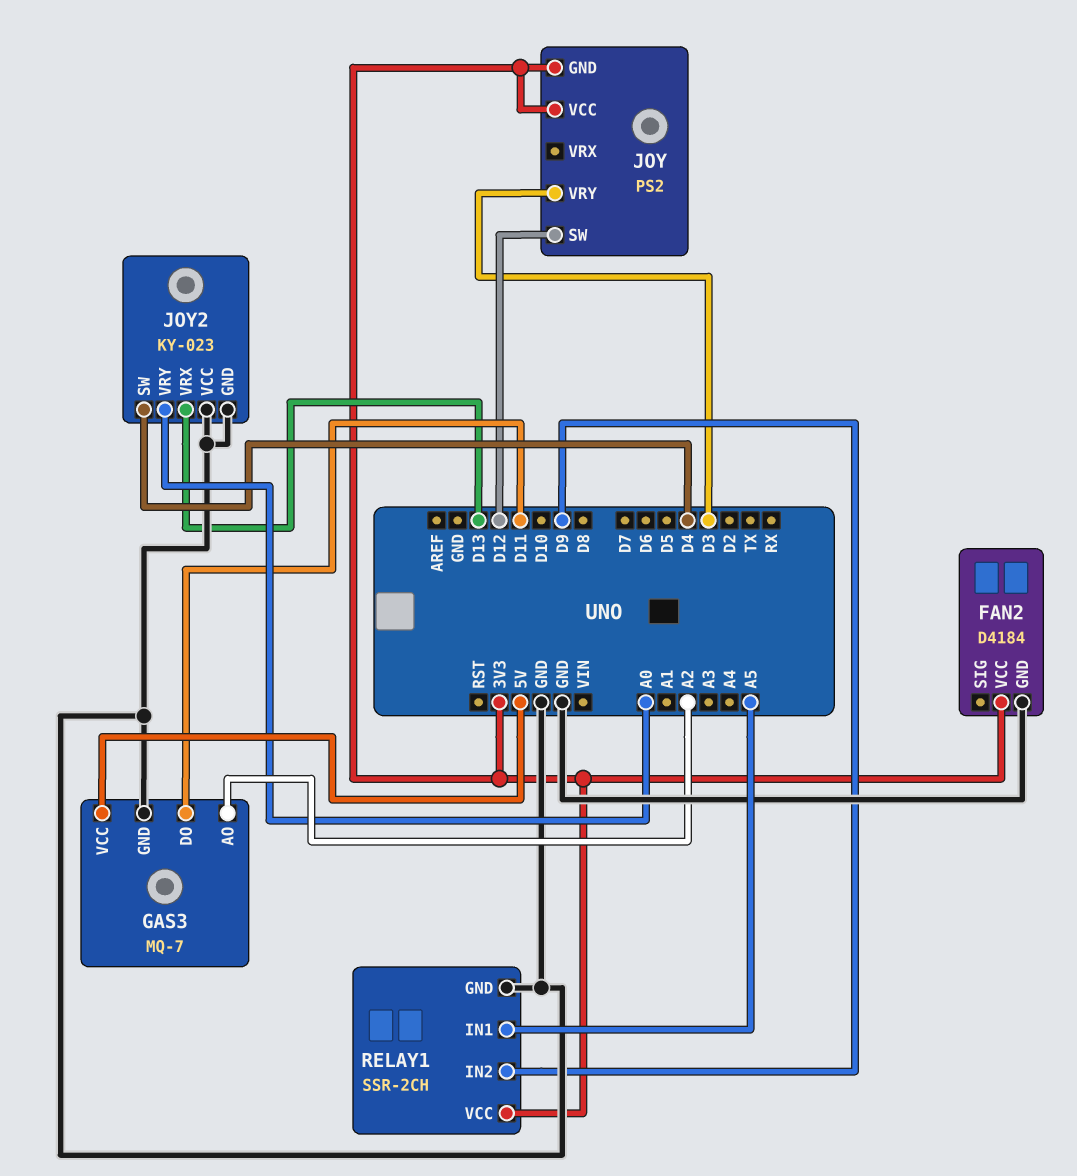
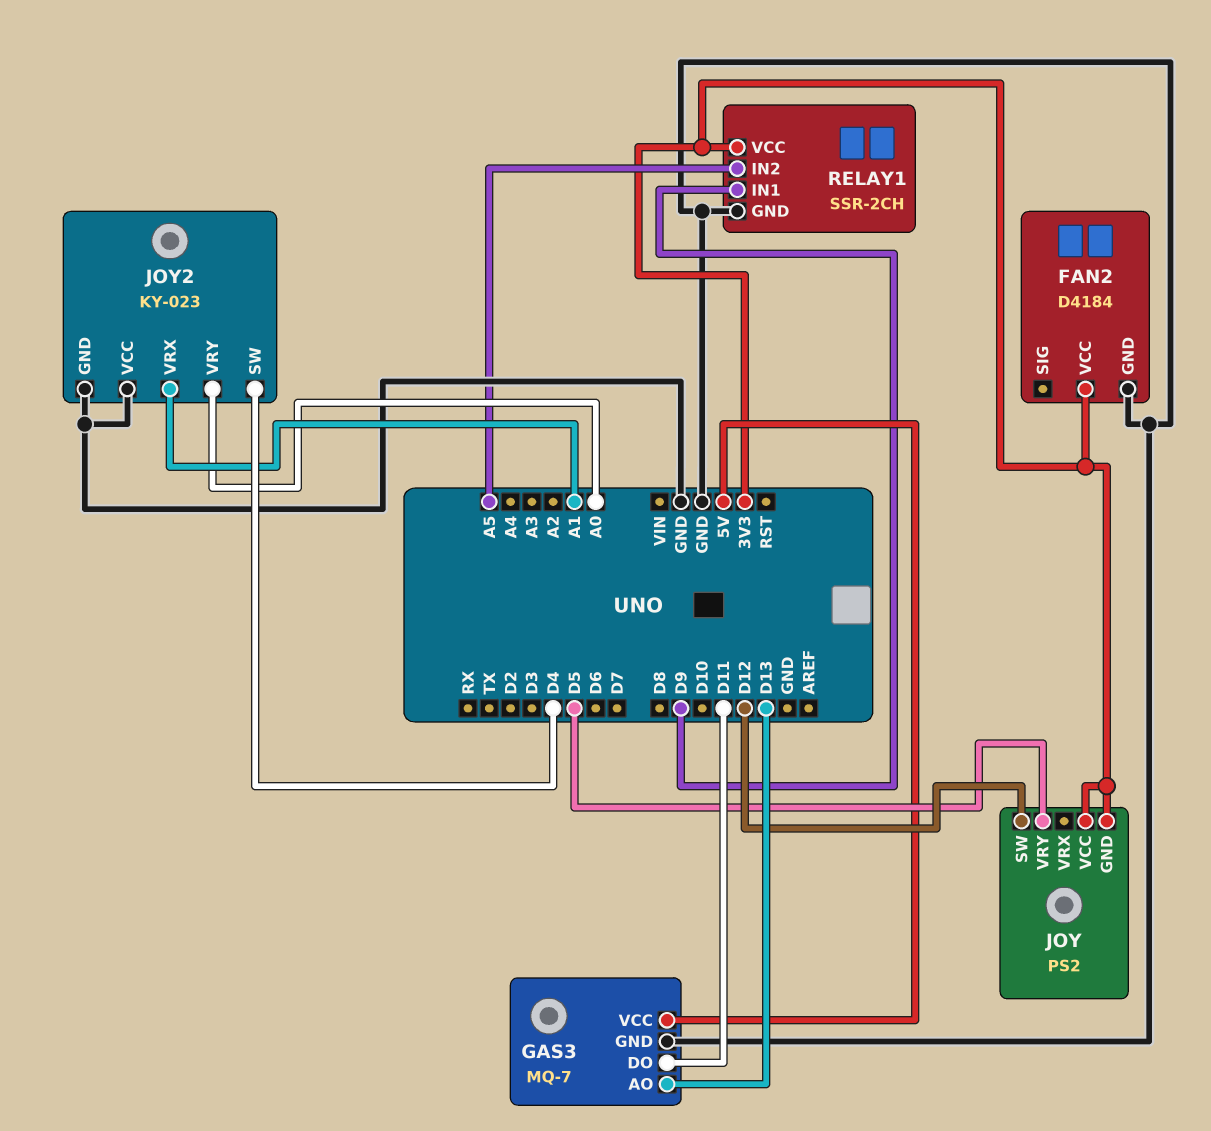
GAS3 pin AO: A2 -> D13
JOY pin VRY: D3 -> D5
JOY2 pin VRX: D13 -> A1
RELAY1 pin IN1: A5 -> D9
RELAY1 pin IN2: D9 -> A5

